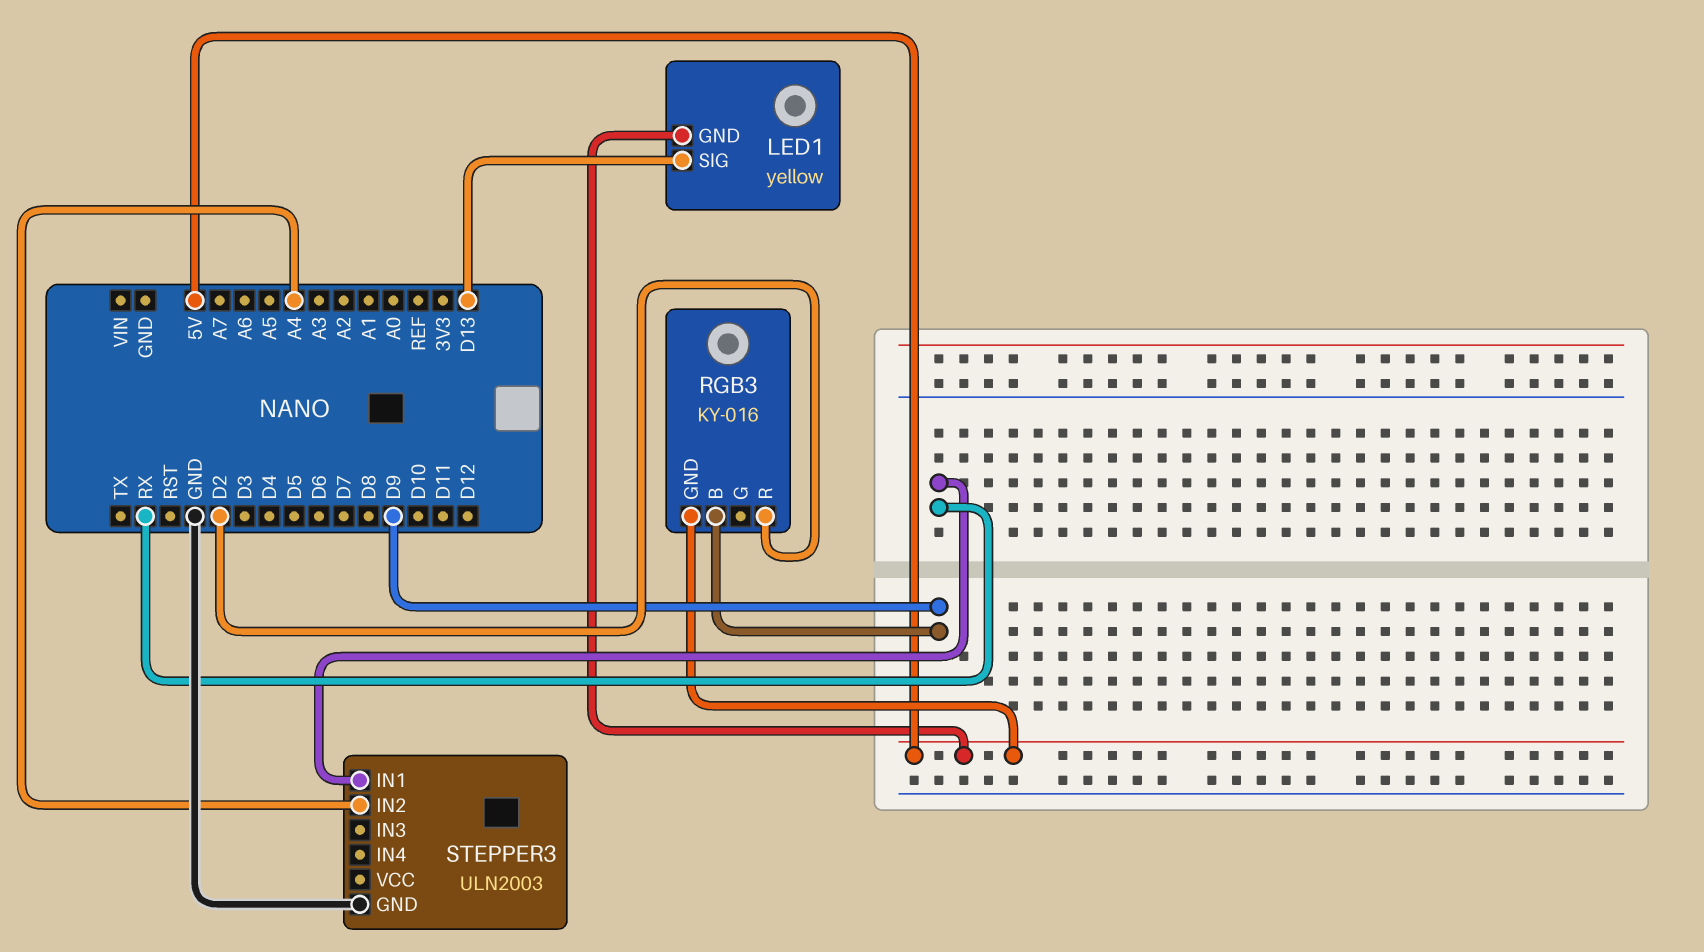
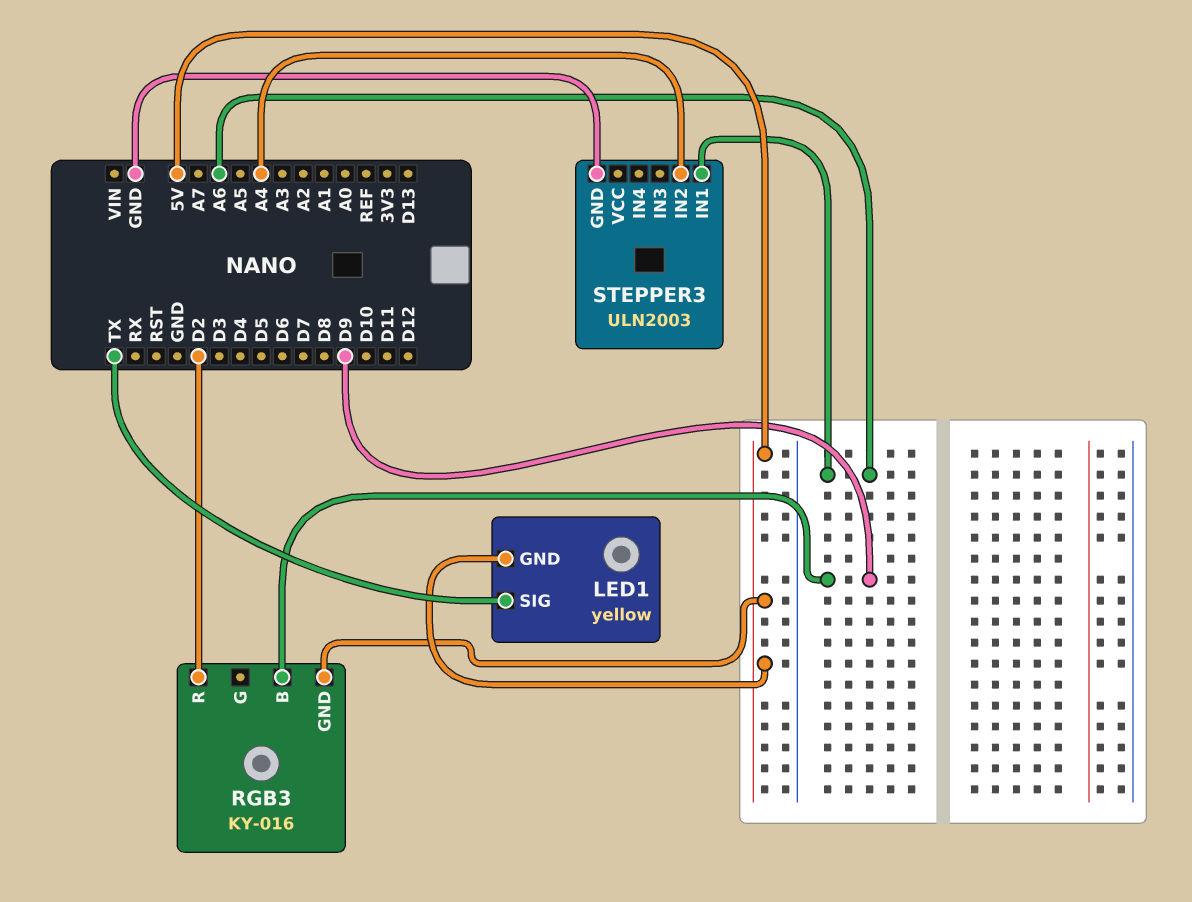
LED1 pin SIG: D13 -> TX
STEPPER3 pin IN1: RX -> A6

